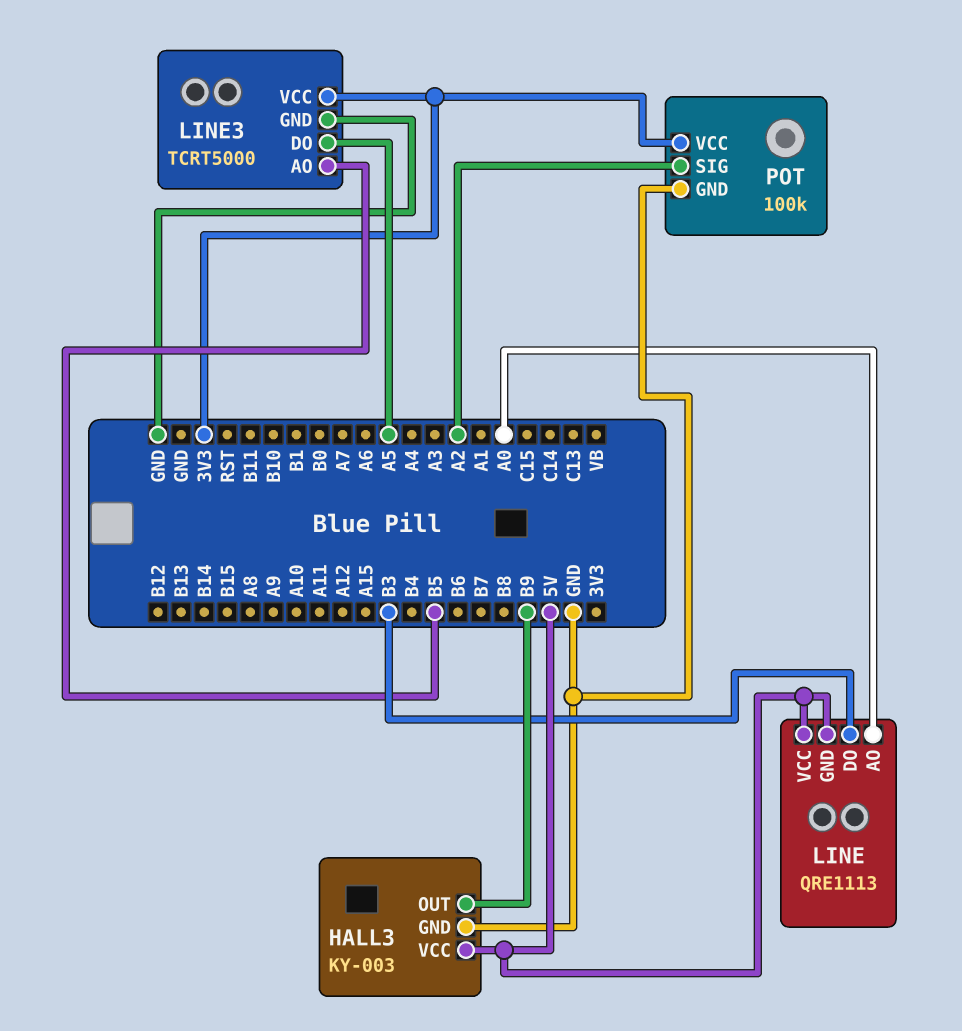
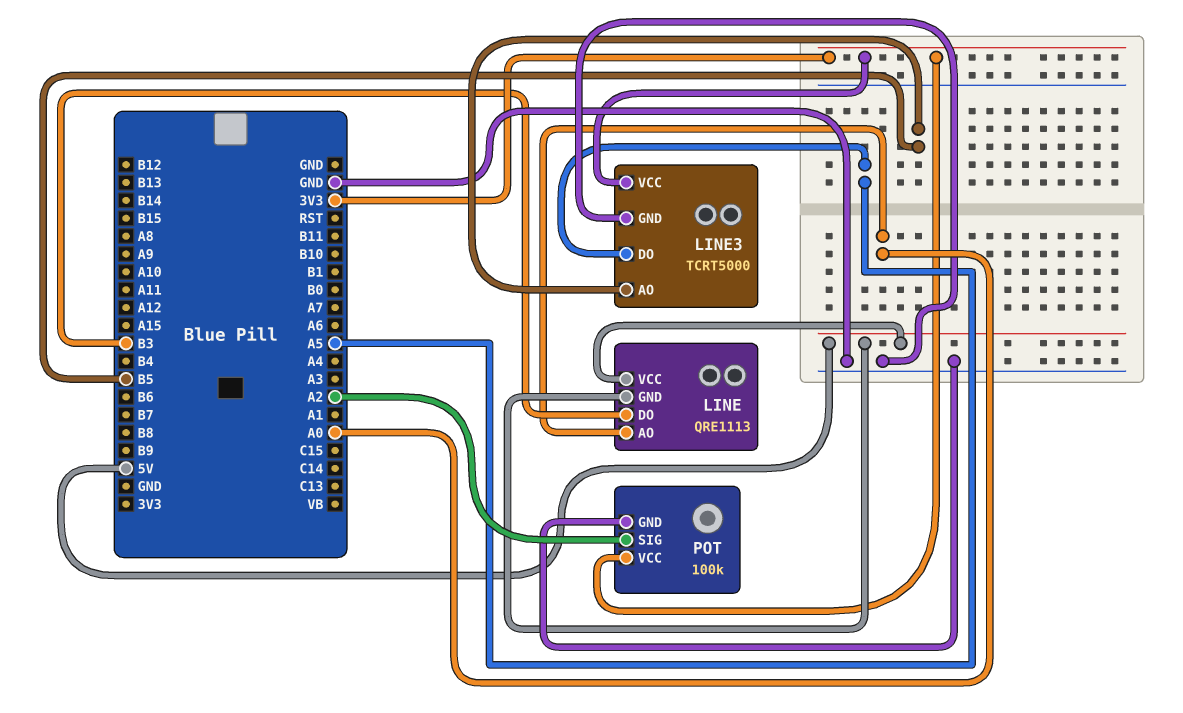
HALL3: KY-003 -> none
HALL3 pin GND: GND -> none
HALL3 pin OUT: B9 -> none
HALL3 pin VCC: 5V -> none

